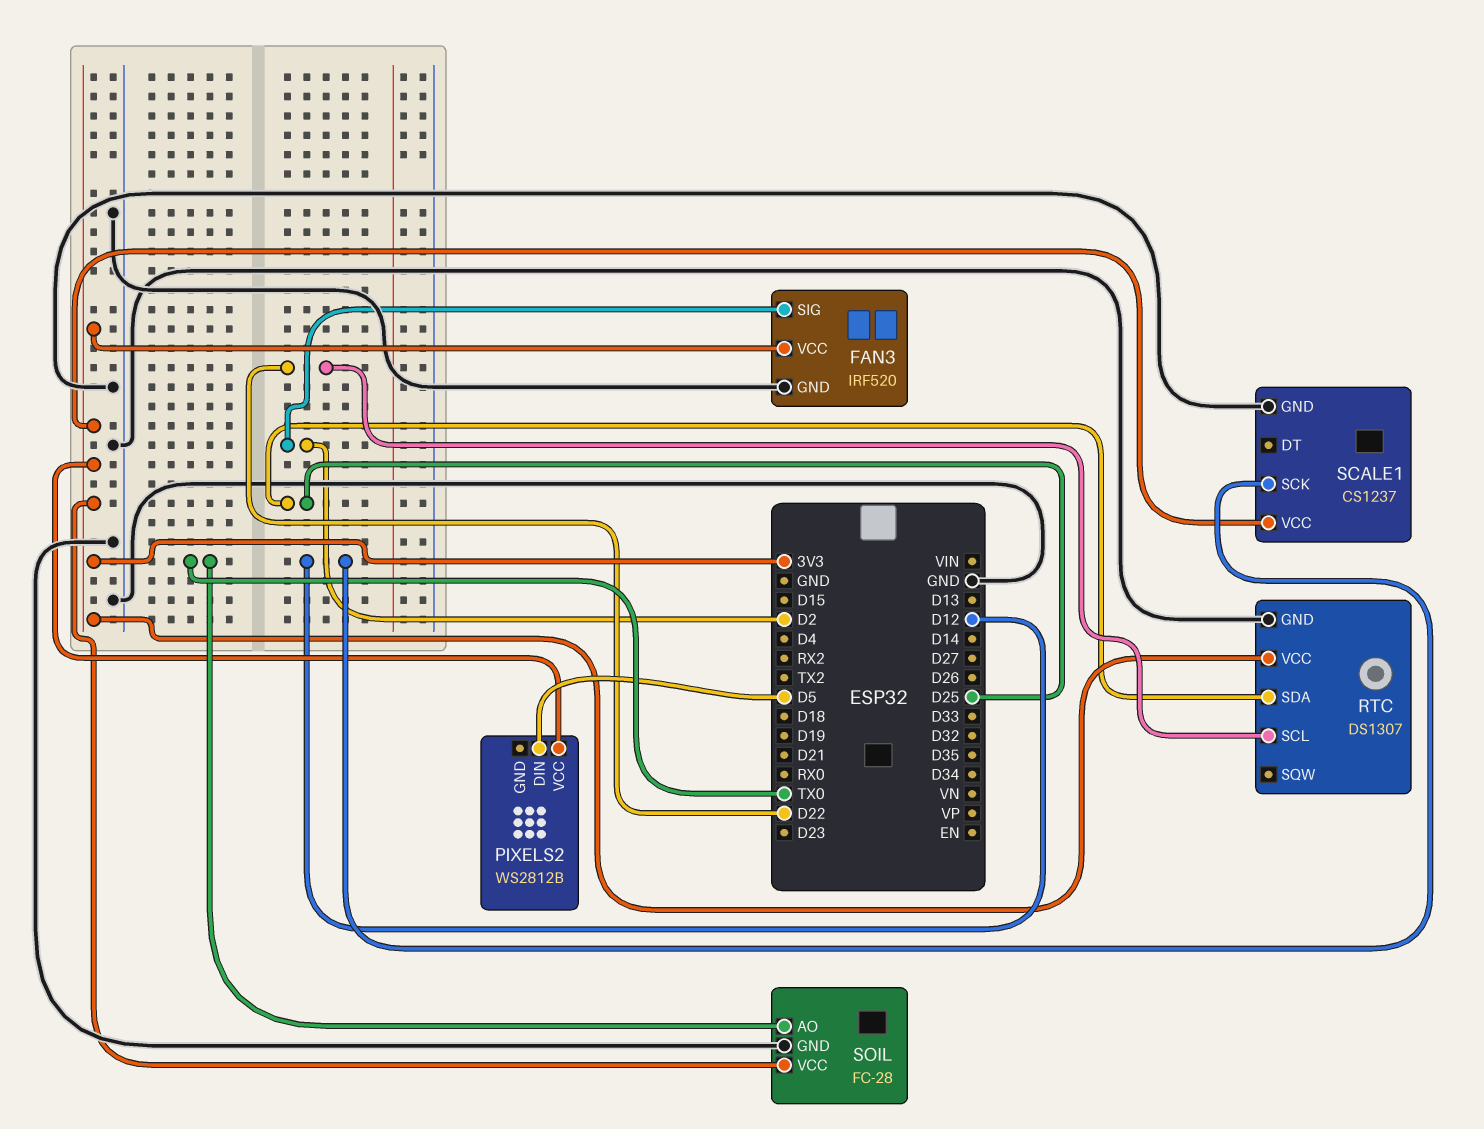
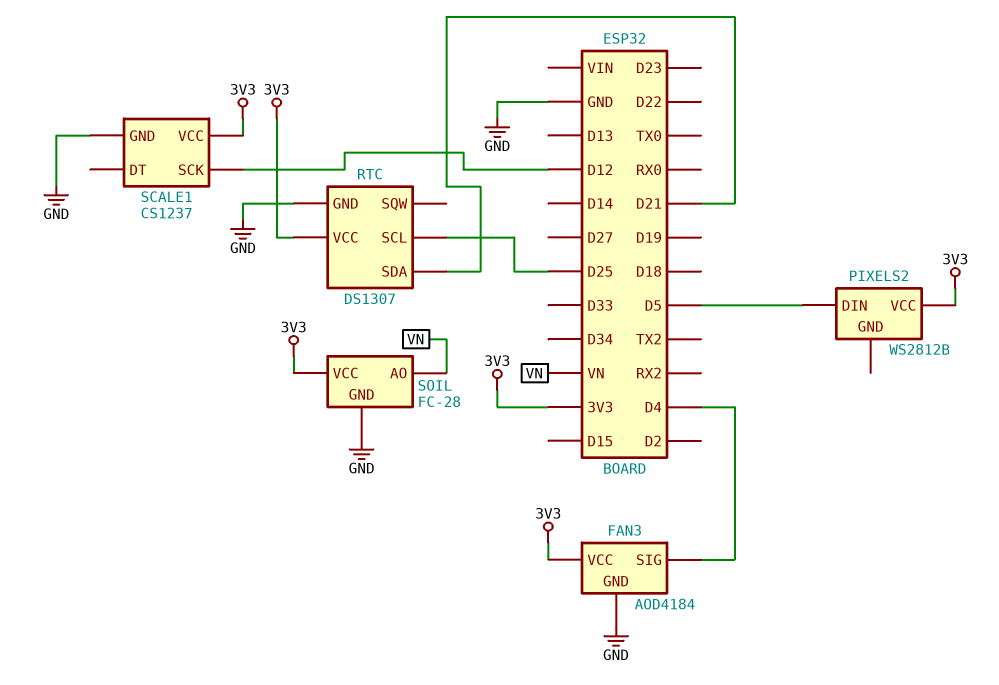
FAN3: IRF520 -> AOD4184
FAN3 pin SIG: D2 -> D4
RTC pin SCL: D22 -> D25
RTC pin SDA: D25 -> D21
SOIL pin AO: TX0 -> VN

